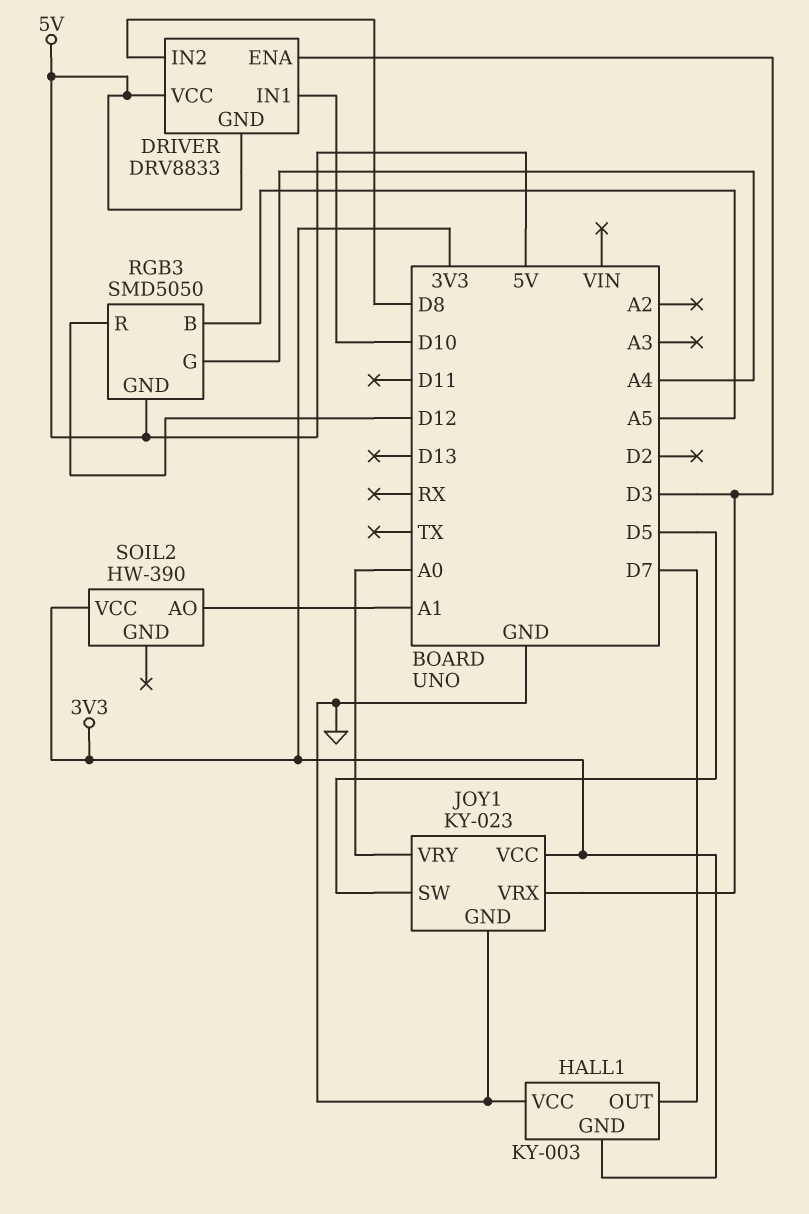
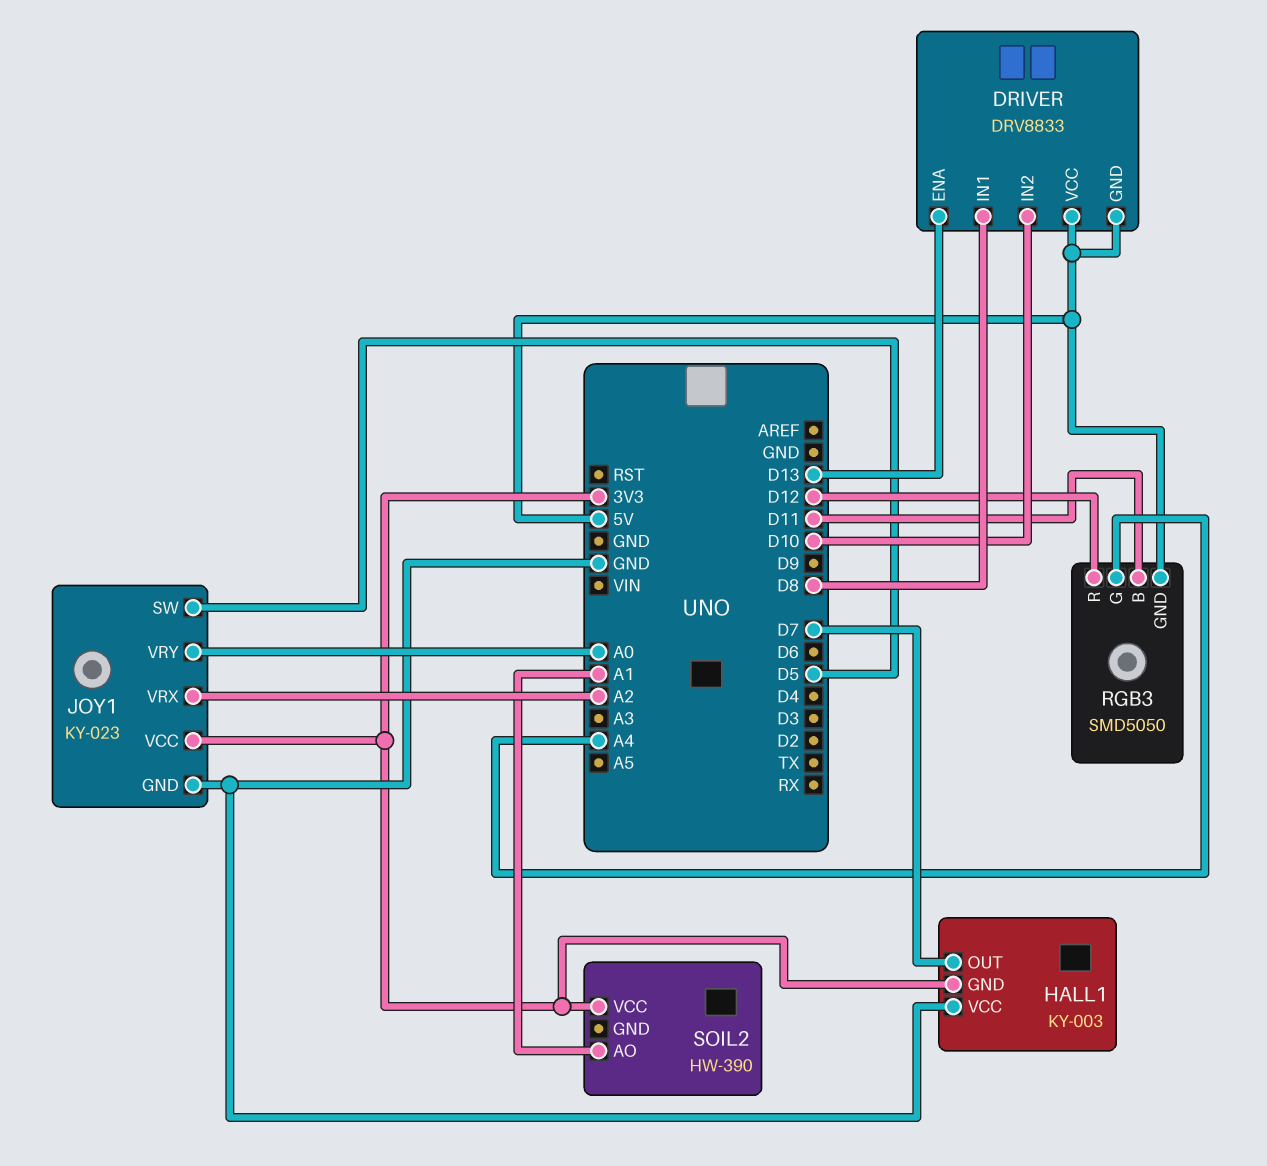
DRIVER pin ENA: D3 -> D13
DRIVER pin IN1: D10 -> D8
DRIVER pin IN2: D8 -> D10
JOY1 pin VRX: D3 -> A2
RGB3 pin B: A5 -> D11

